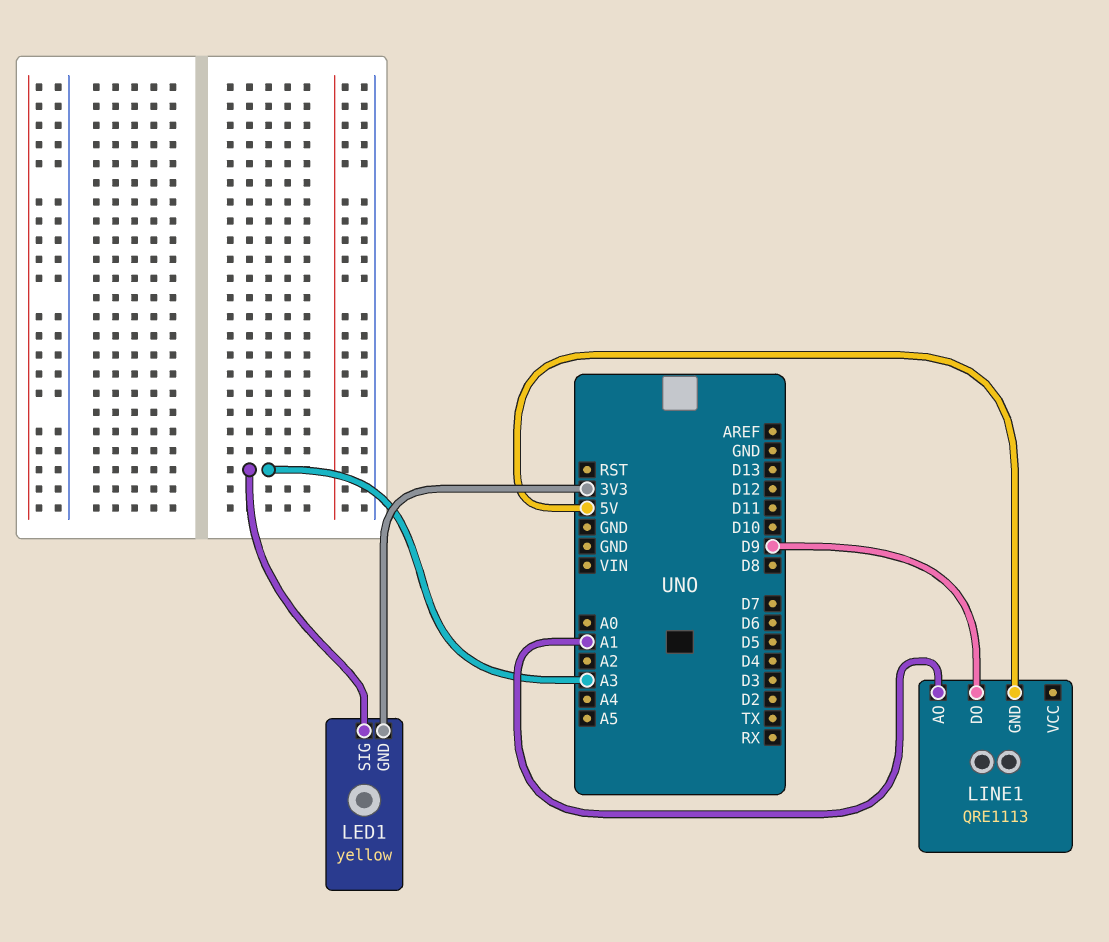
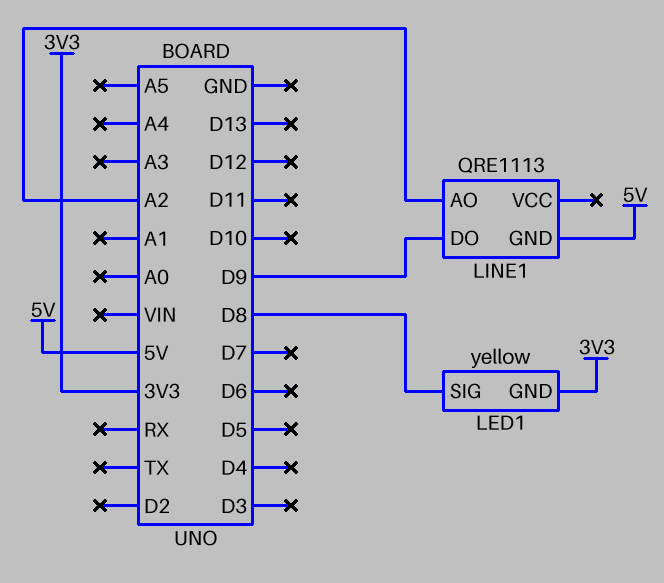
LED1 pin SIG: A3 -> D8
LINE1 pin AO: A1 -> A2

